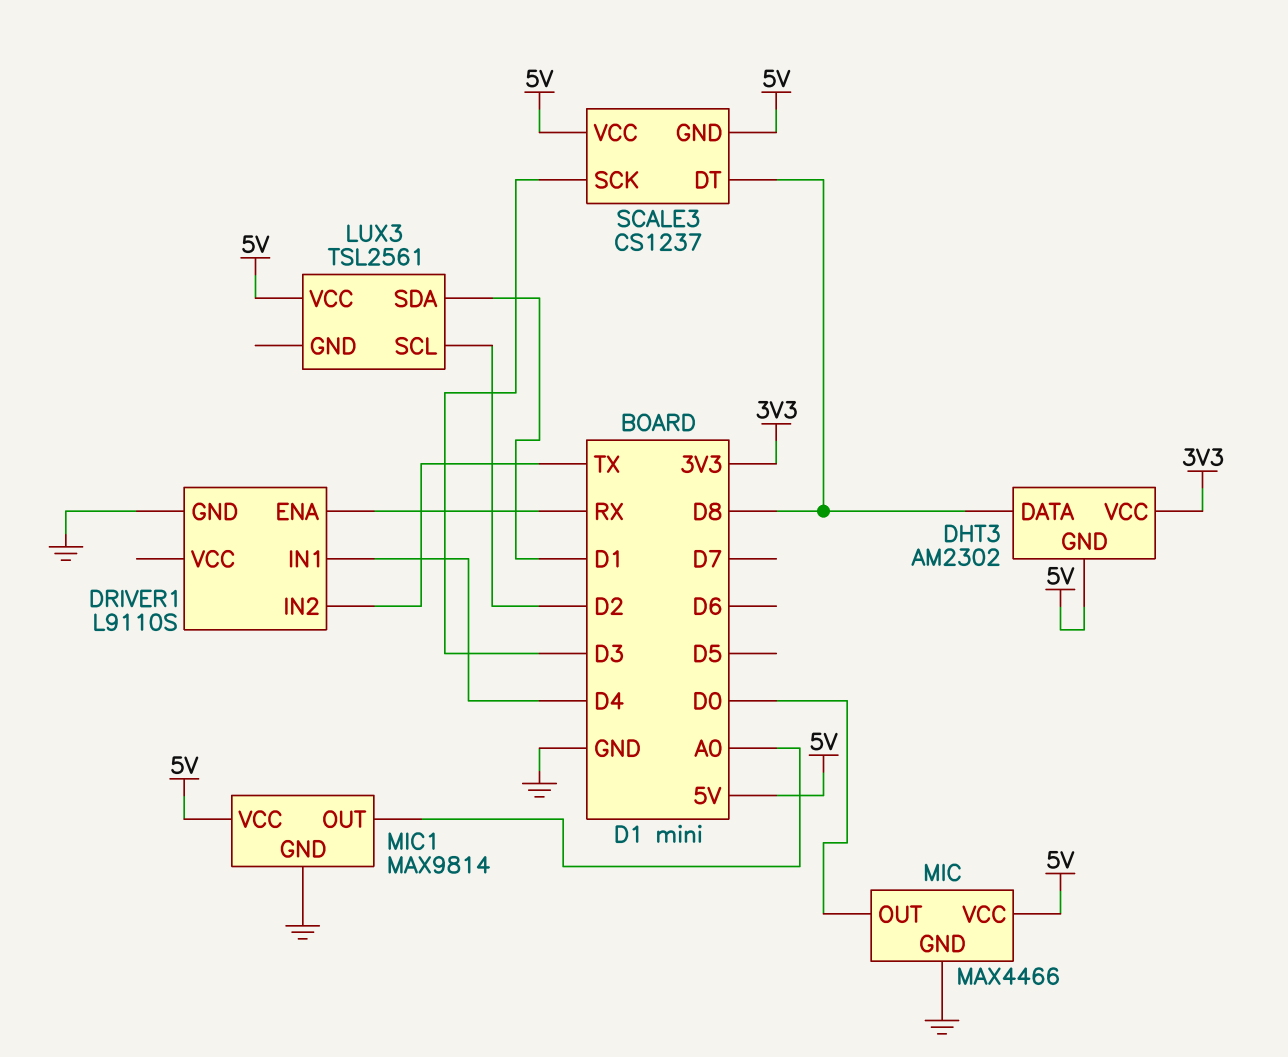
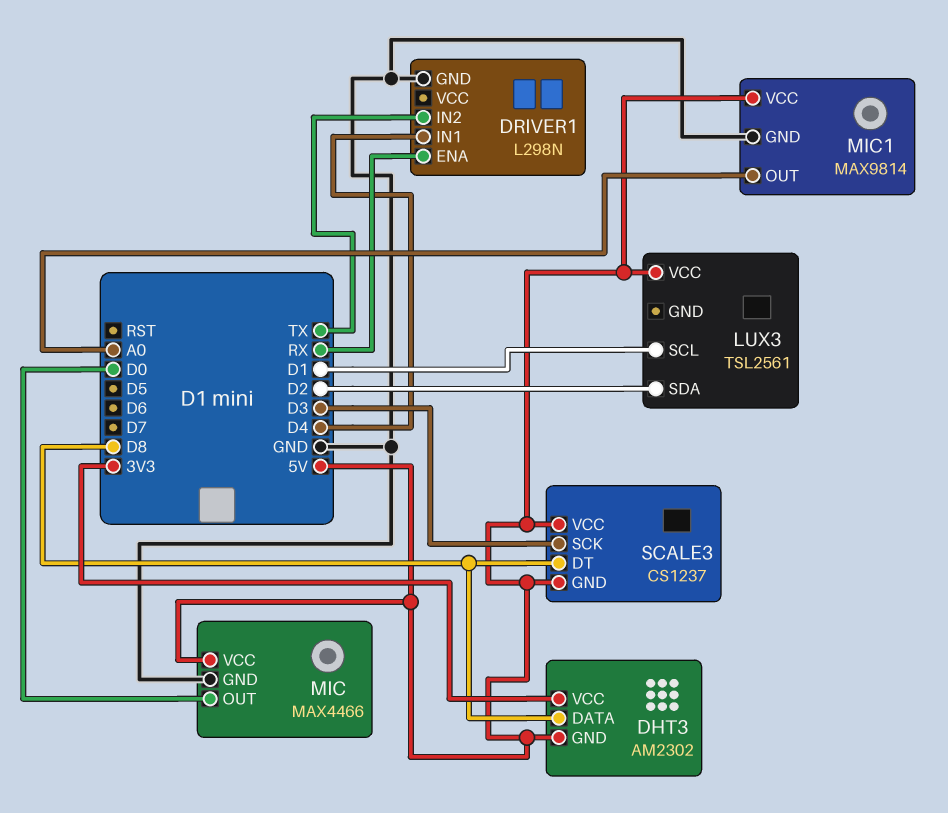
DRIVER1: L9110S -> L298N
LUX3 pin SCL: D2 -> D1
LUX3 pin SDA: D1 -> D2

